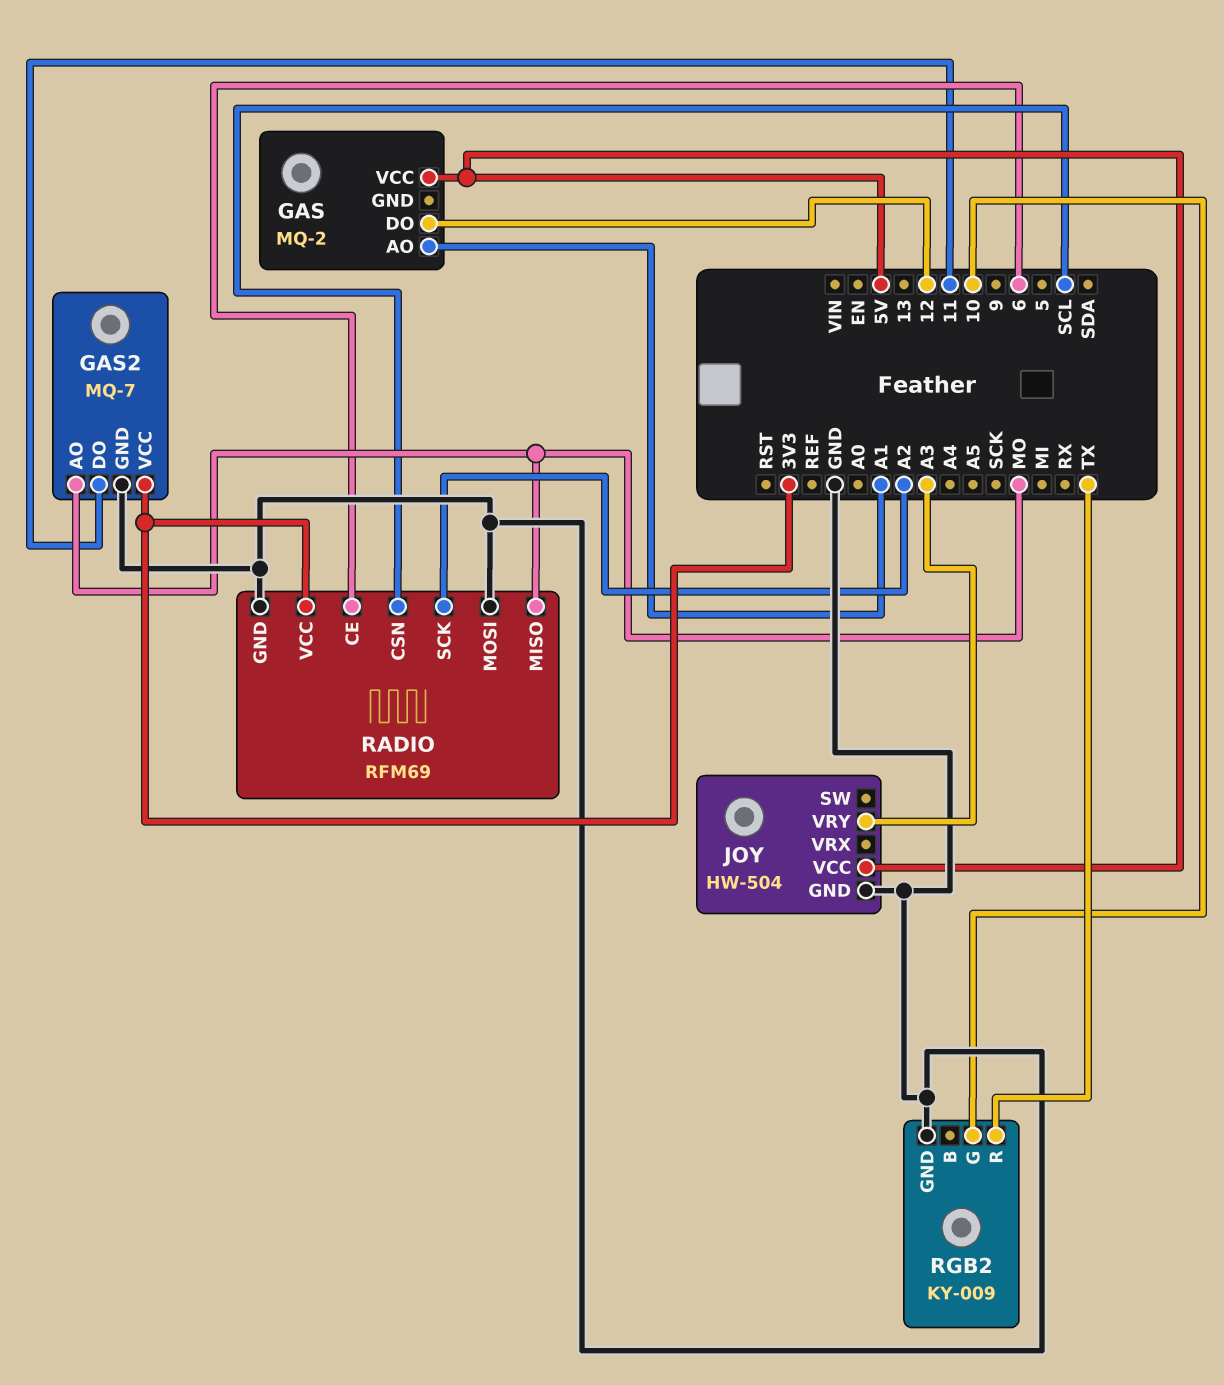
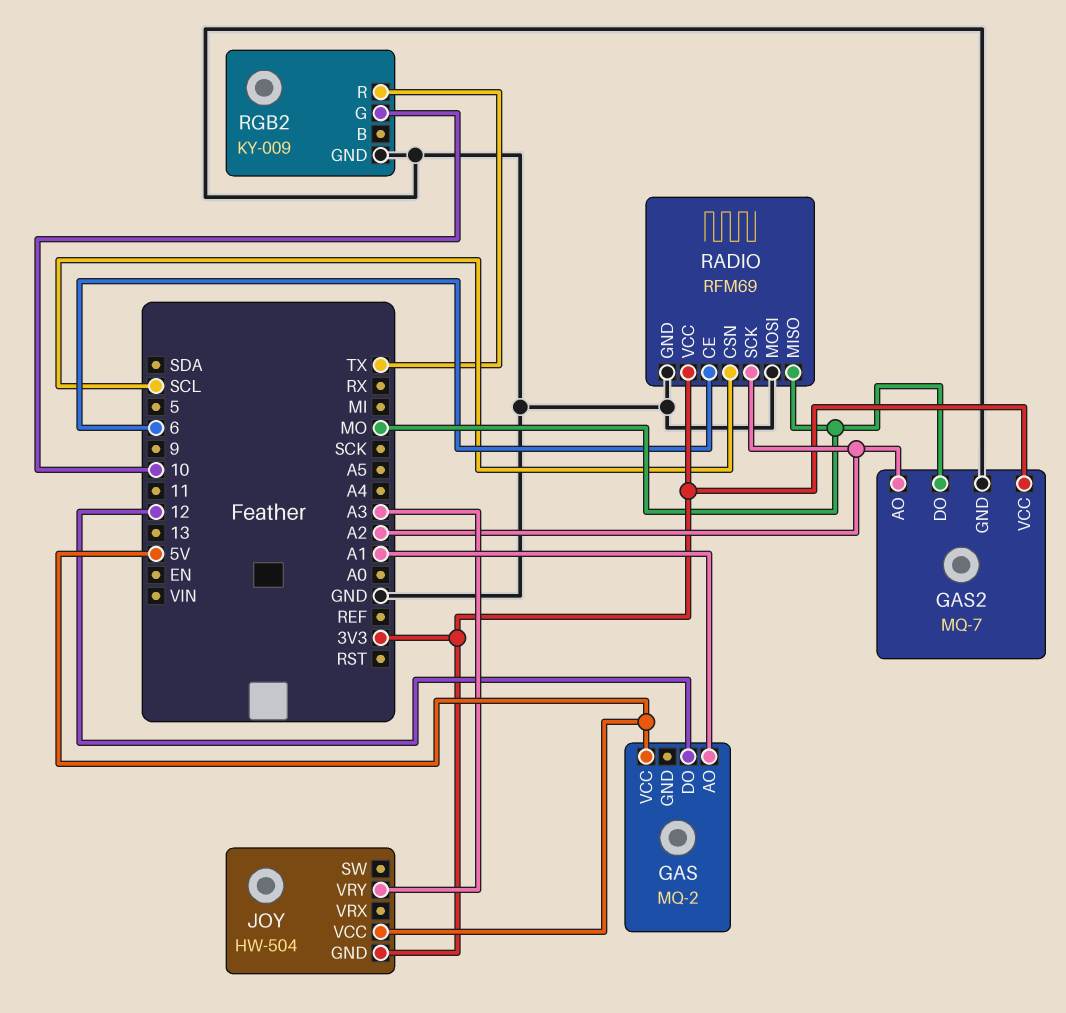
GAS2 pin AO: MO -> A2
GAS2 pin DO: 11 -> MO
JOY pin GND: GND -> 3V3

